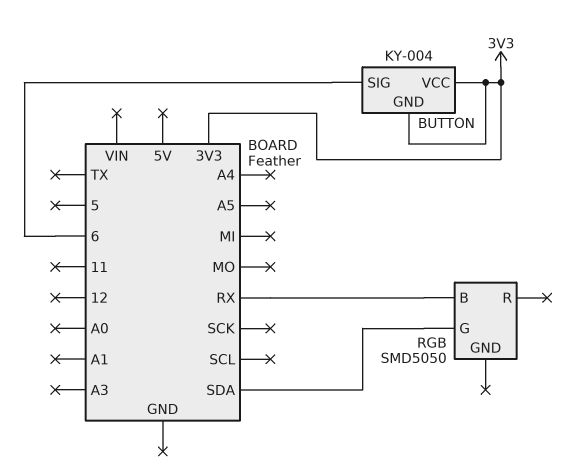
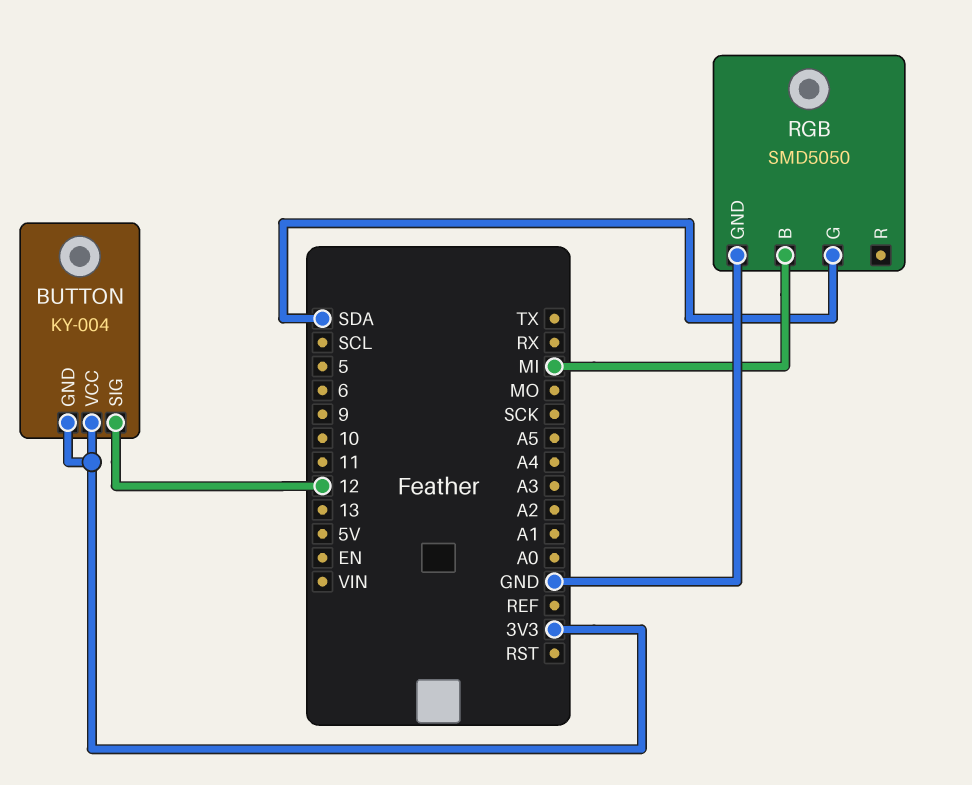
BUTTON pin SIG: 6 -> 12
RGB pin B: RX -> MI
RGB pin GND: none -> GND

